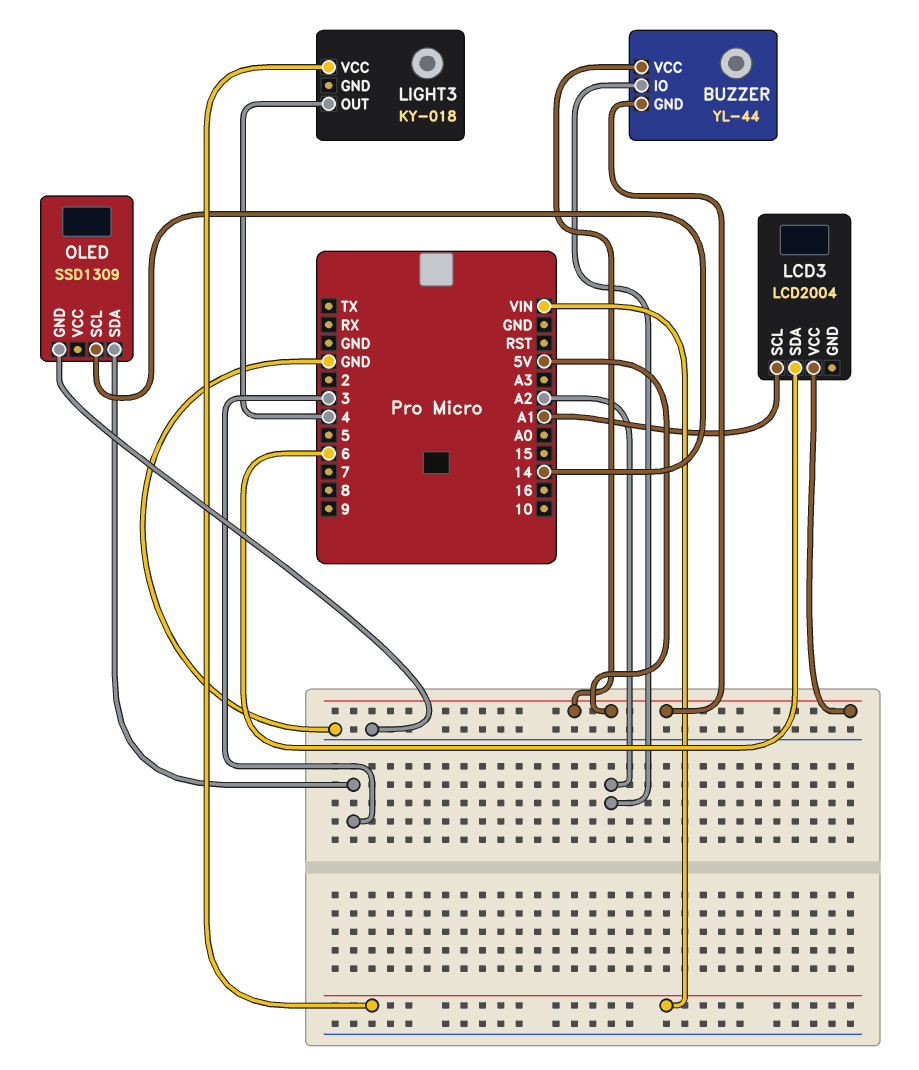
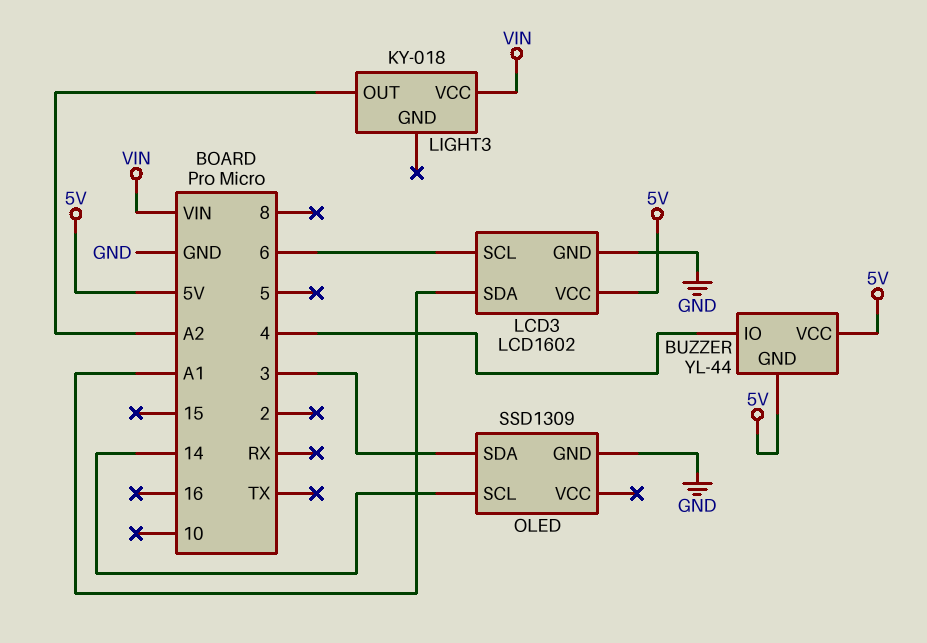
BUZZER pin IO: A2 -> 4
LCD3: LCD2004 -> LCD1602
LCD3 pin GND: none -> GND
LCD3 pin SCL: A1 -> 6
LCD3 pin SDA: 6 -> A1
LIGHT3 pin OUT: 4 -> A2

